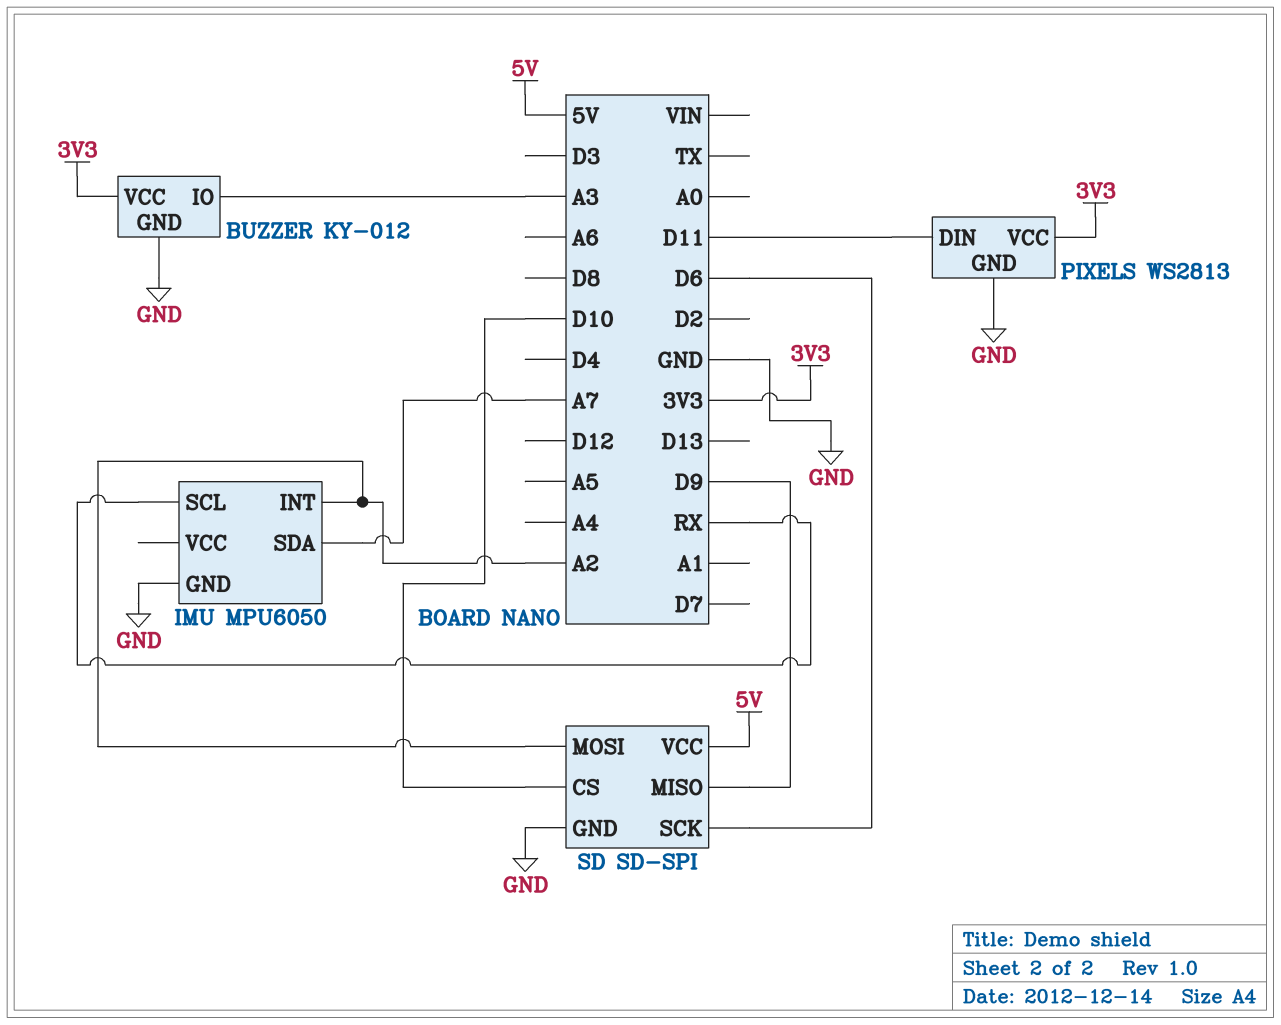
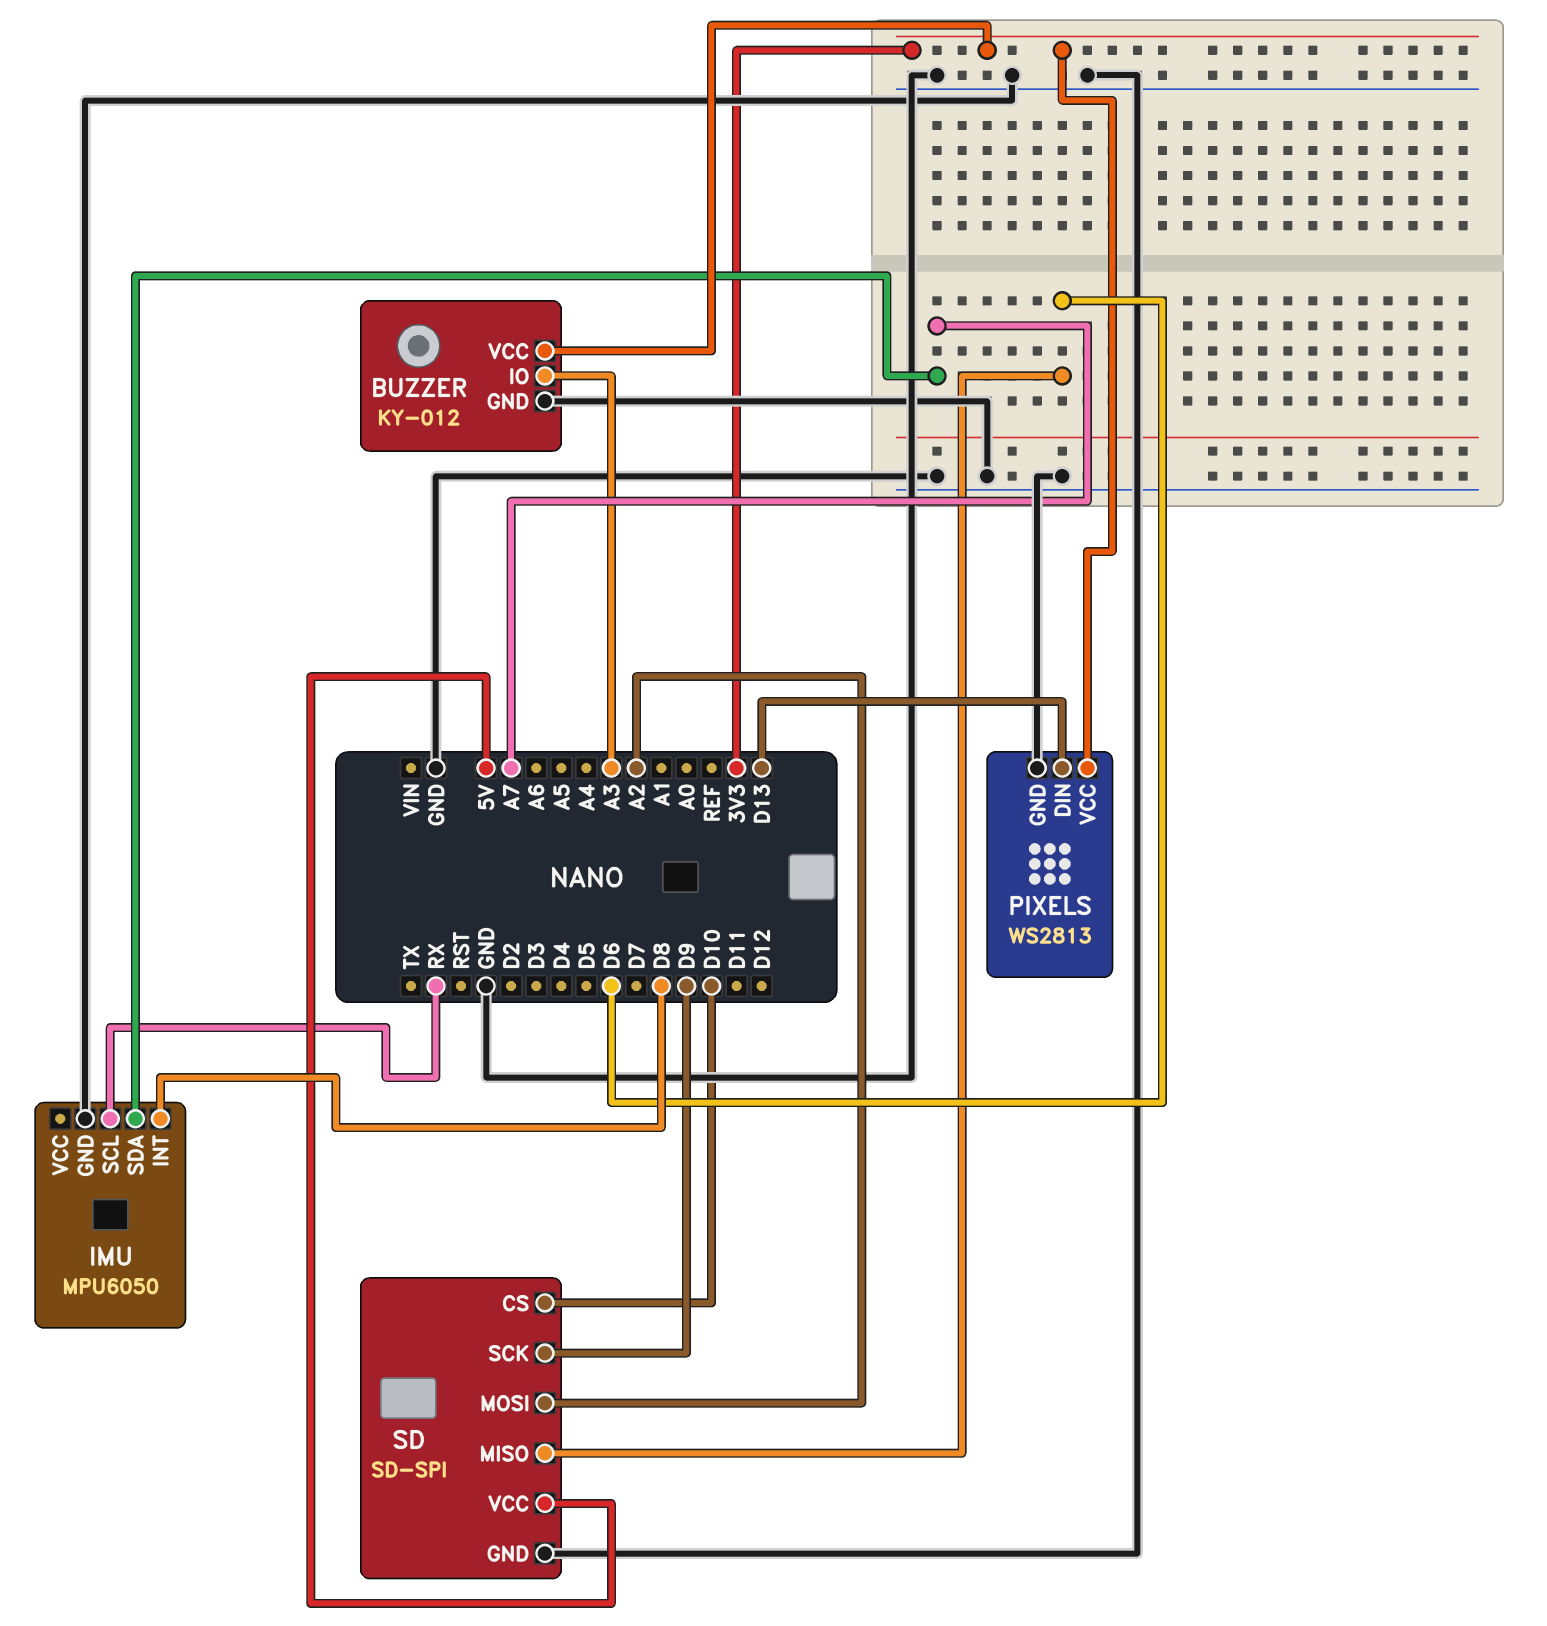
IMU pin INT: A2 -> D8
PIXELS pin DIN: D11 -> D13
SD pin MISO: D9 -> D6
SD pin SCK: D6 -> D9

